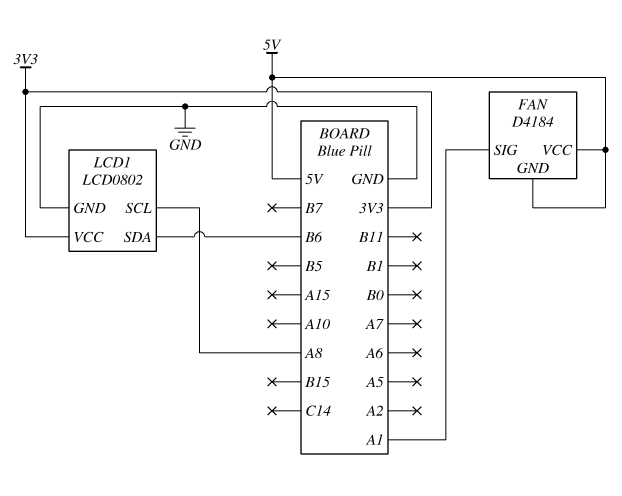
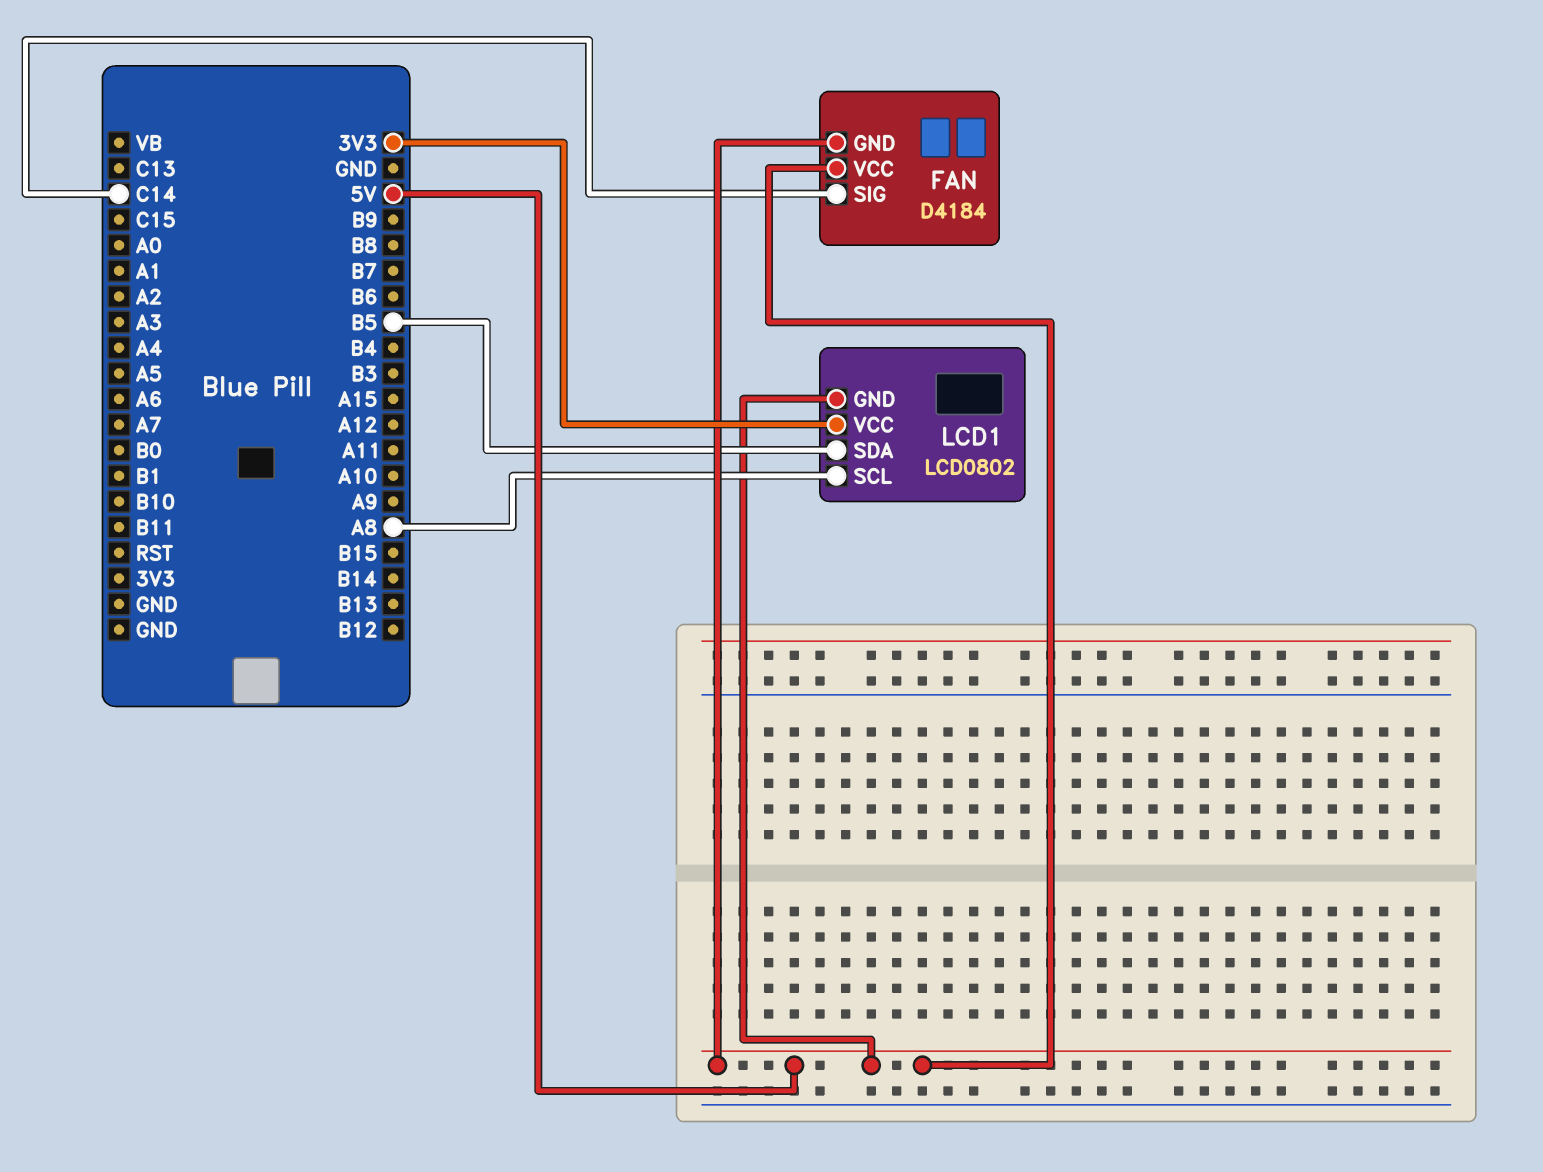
FAN pin SIG: A1 -> C14
LCD1 pin GND: GND -> 5V
LCD1 pin SDA: B6 -> B5

